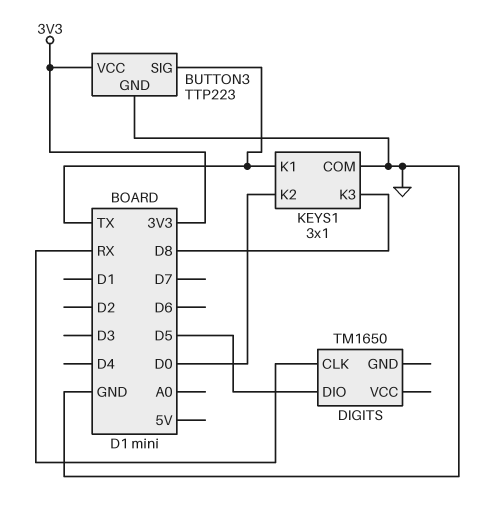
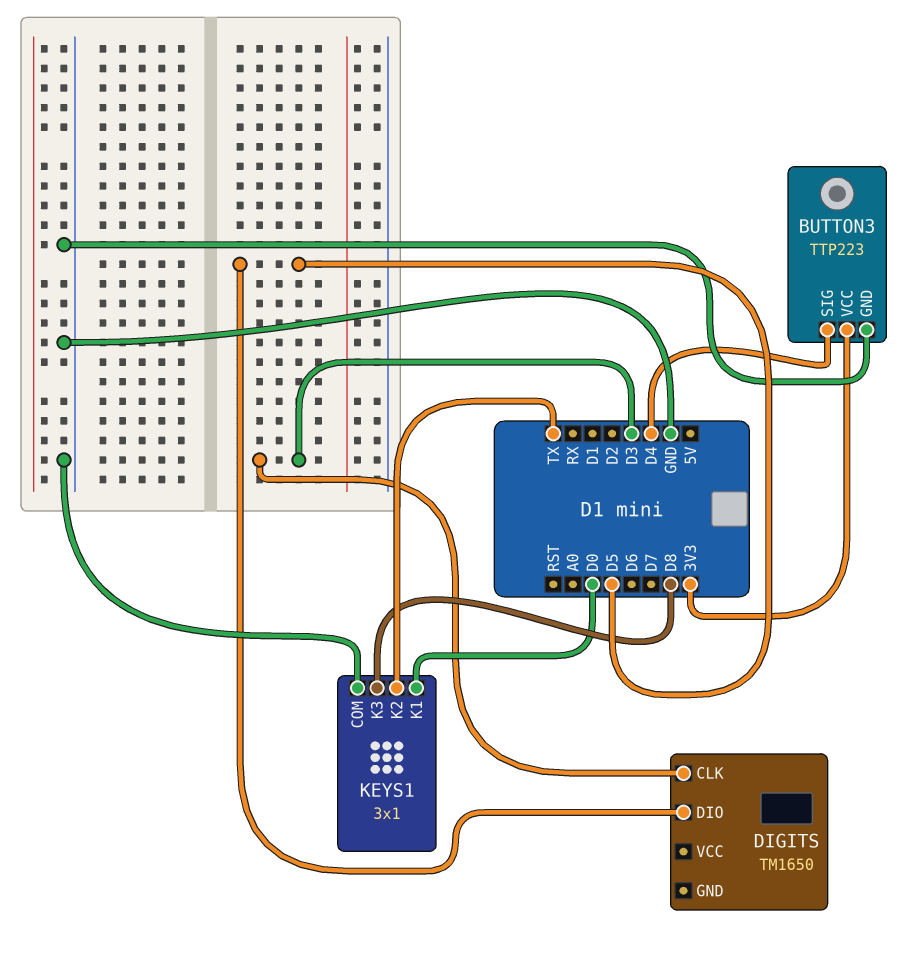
BUTTON3 pin SIG: TX -> D4
DIGITS pin CLK: RX -> D3
KEYS1 pin K1: TX -> D0
KEYS1 pin K2: D0 -> TX

